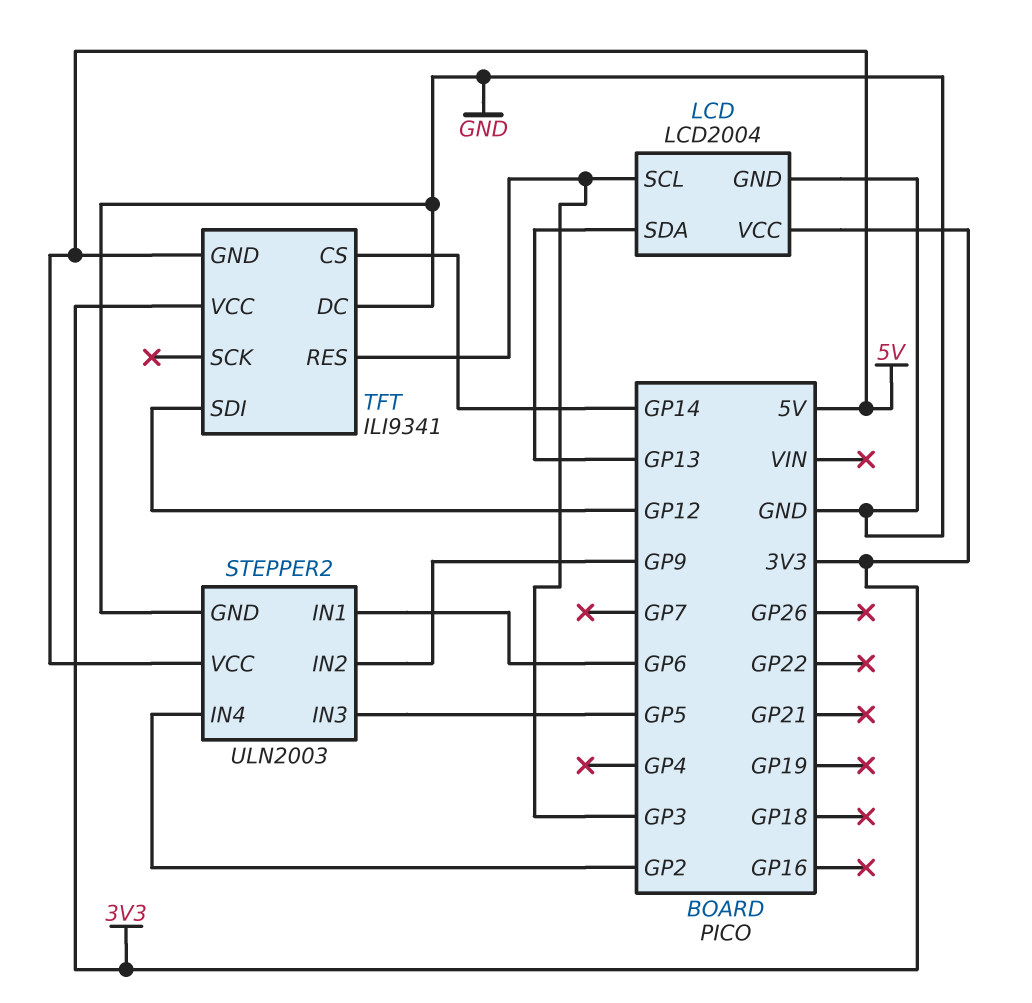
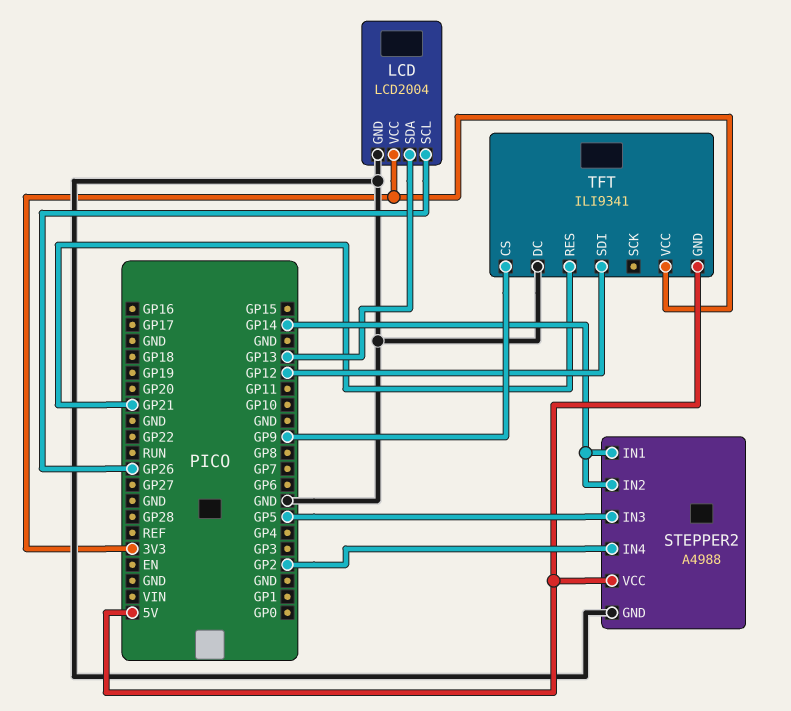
LCD pin SCL: GP3 -> GP26
STEPPER2: ULN2003 -> A4988
STEPPER2 pin IN1: GP6 -> GP14
STEPPER2 pin IN2: GP9 -> GP14
TFT pin CS: GP14 -> GP9
TFT pin RES: GP3 -> GP21

